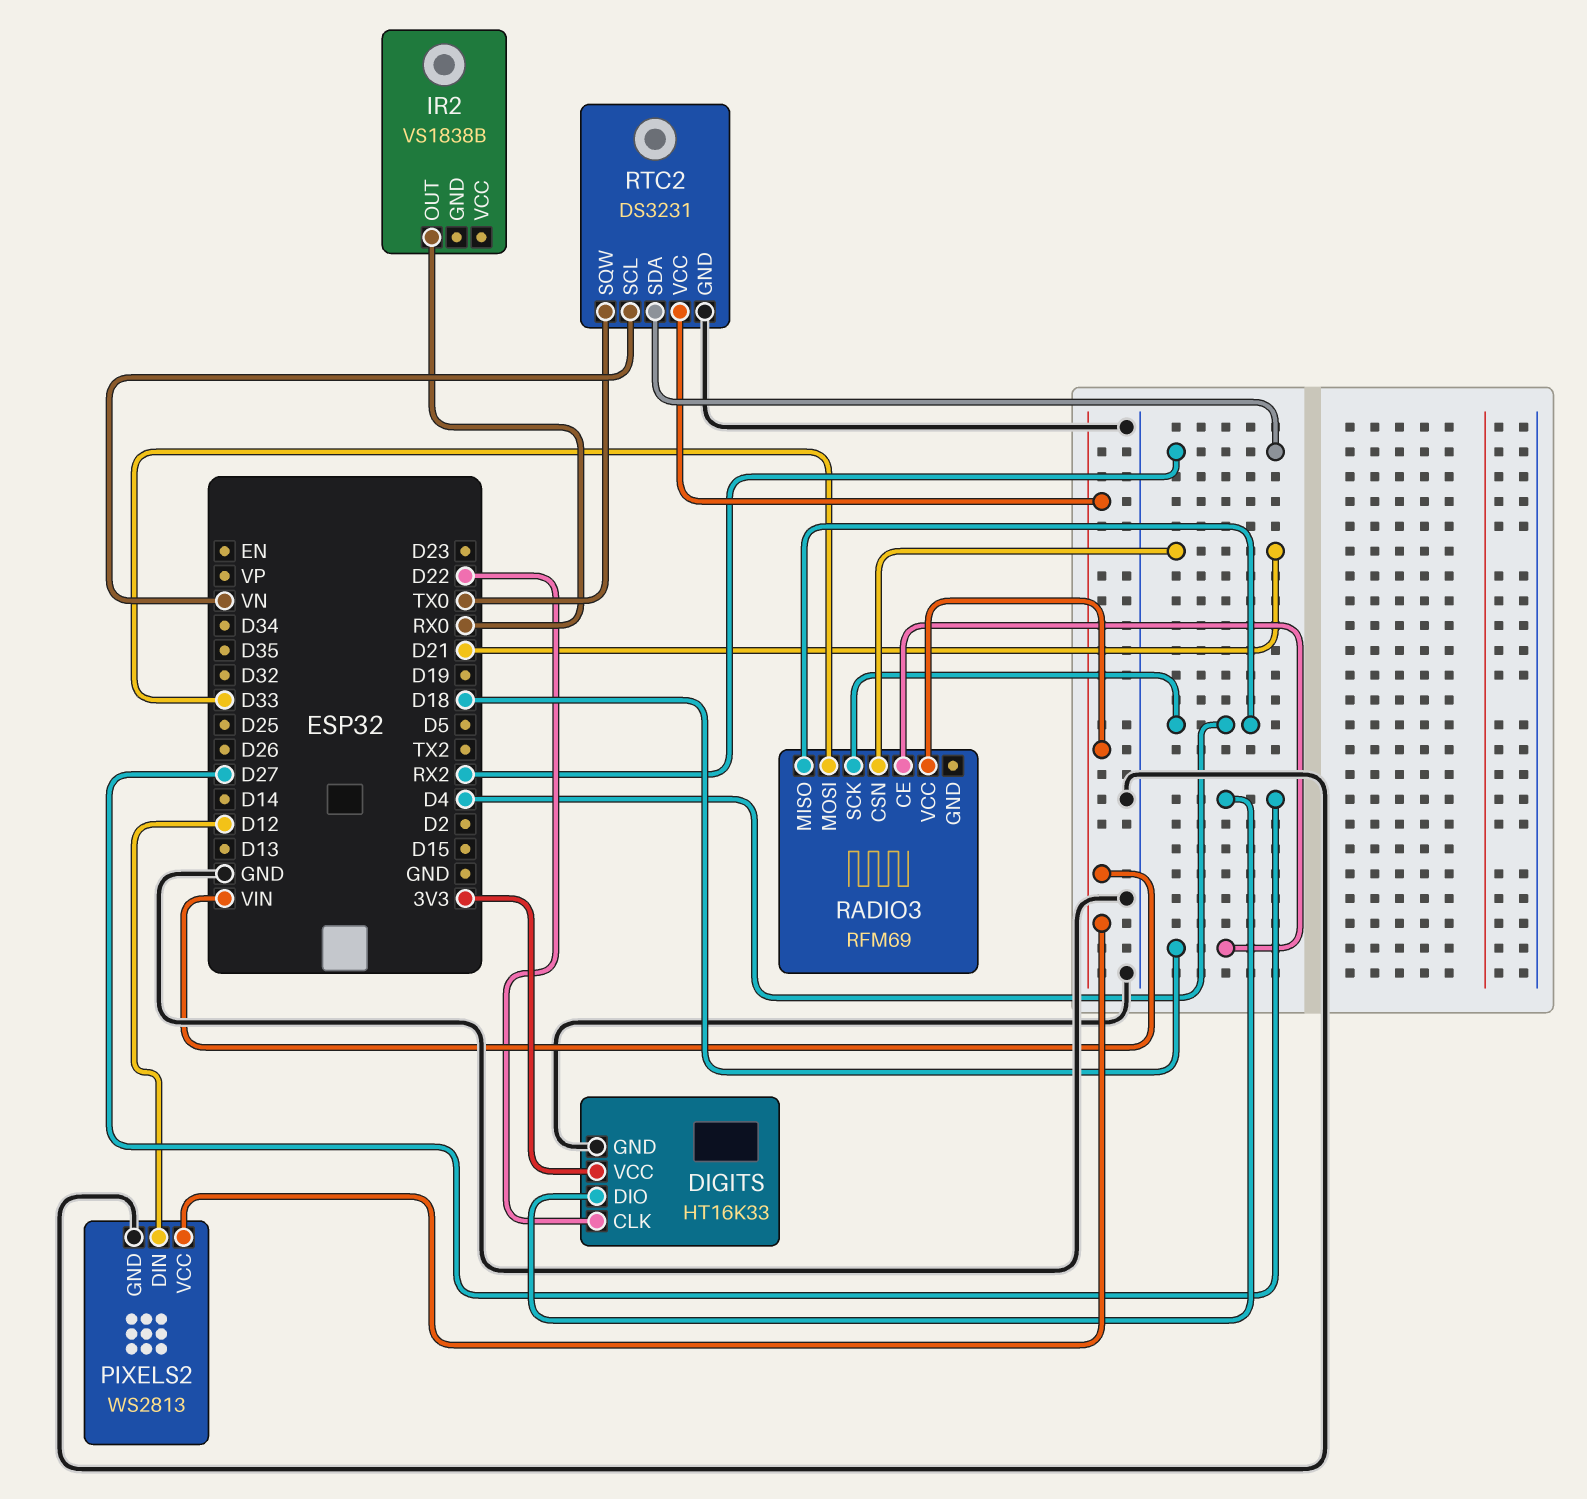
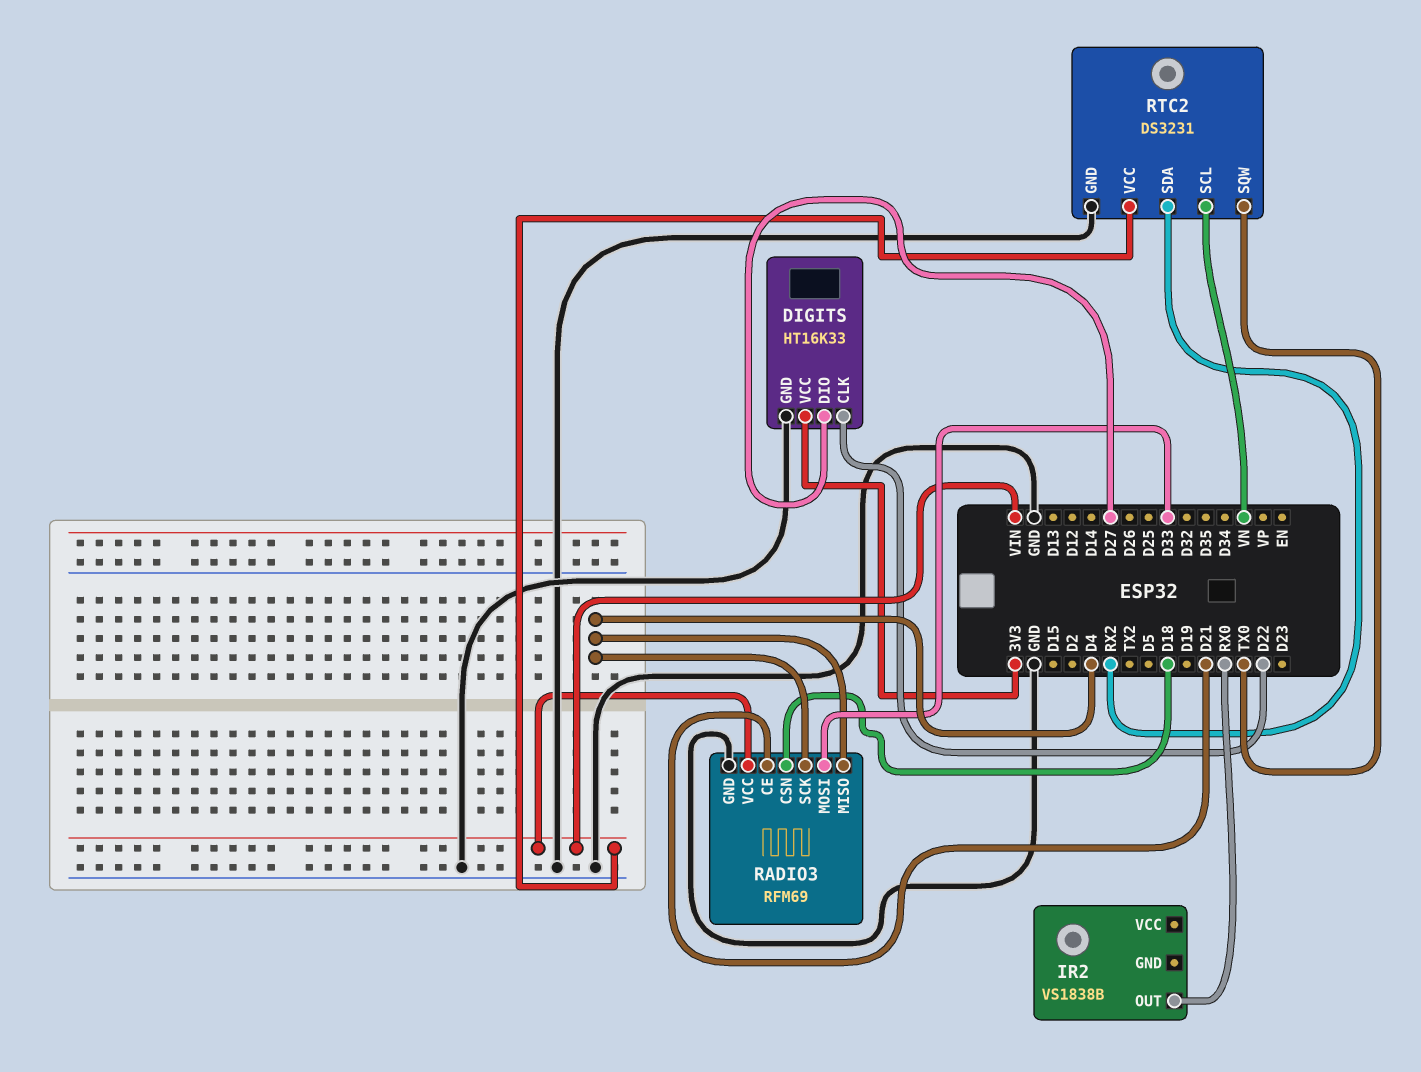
PIXELS2: WS2813 -> none
PIXELS2 pin DIN: D12 -> none
PIXELS2 pin GND: GND -> none
PIXELS2 pin VCC: VIN -> none
RADIO3 pin CE: D18 -> D21
RADIO3 pin CSN: D21 -> D18
RADIO3 pin GND: none -> GND

